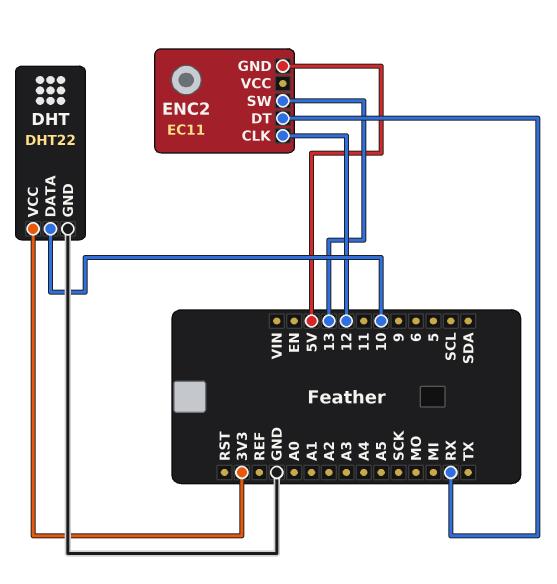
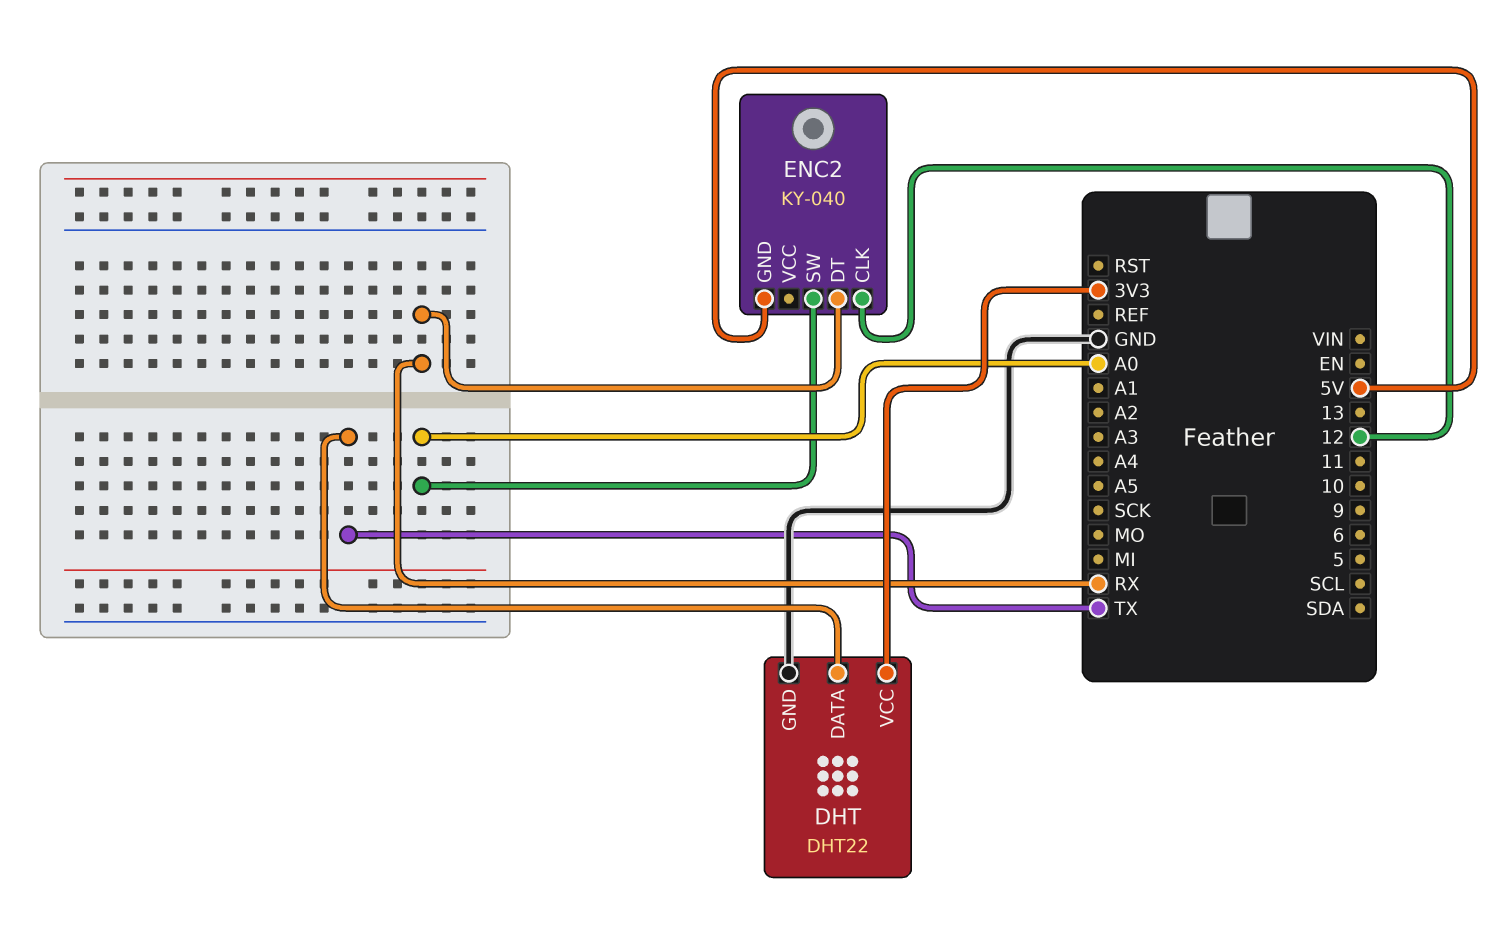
DHT pin DATA: 10 -> TX
ENC2: EC11 -> KY-040
ENC2 pin SW: 13 -> A0

